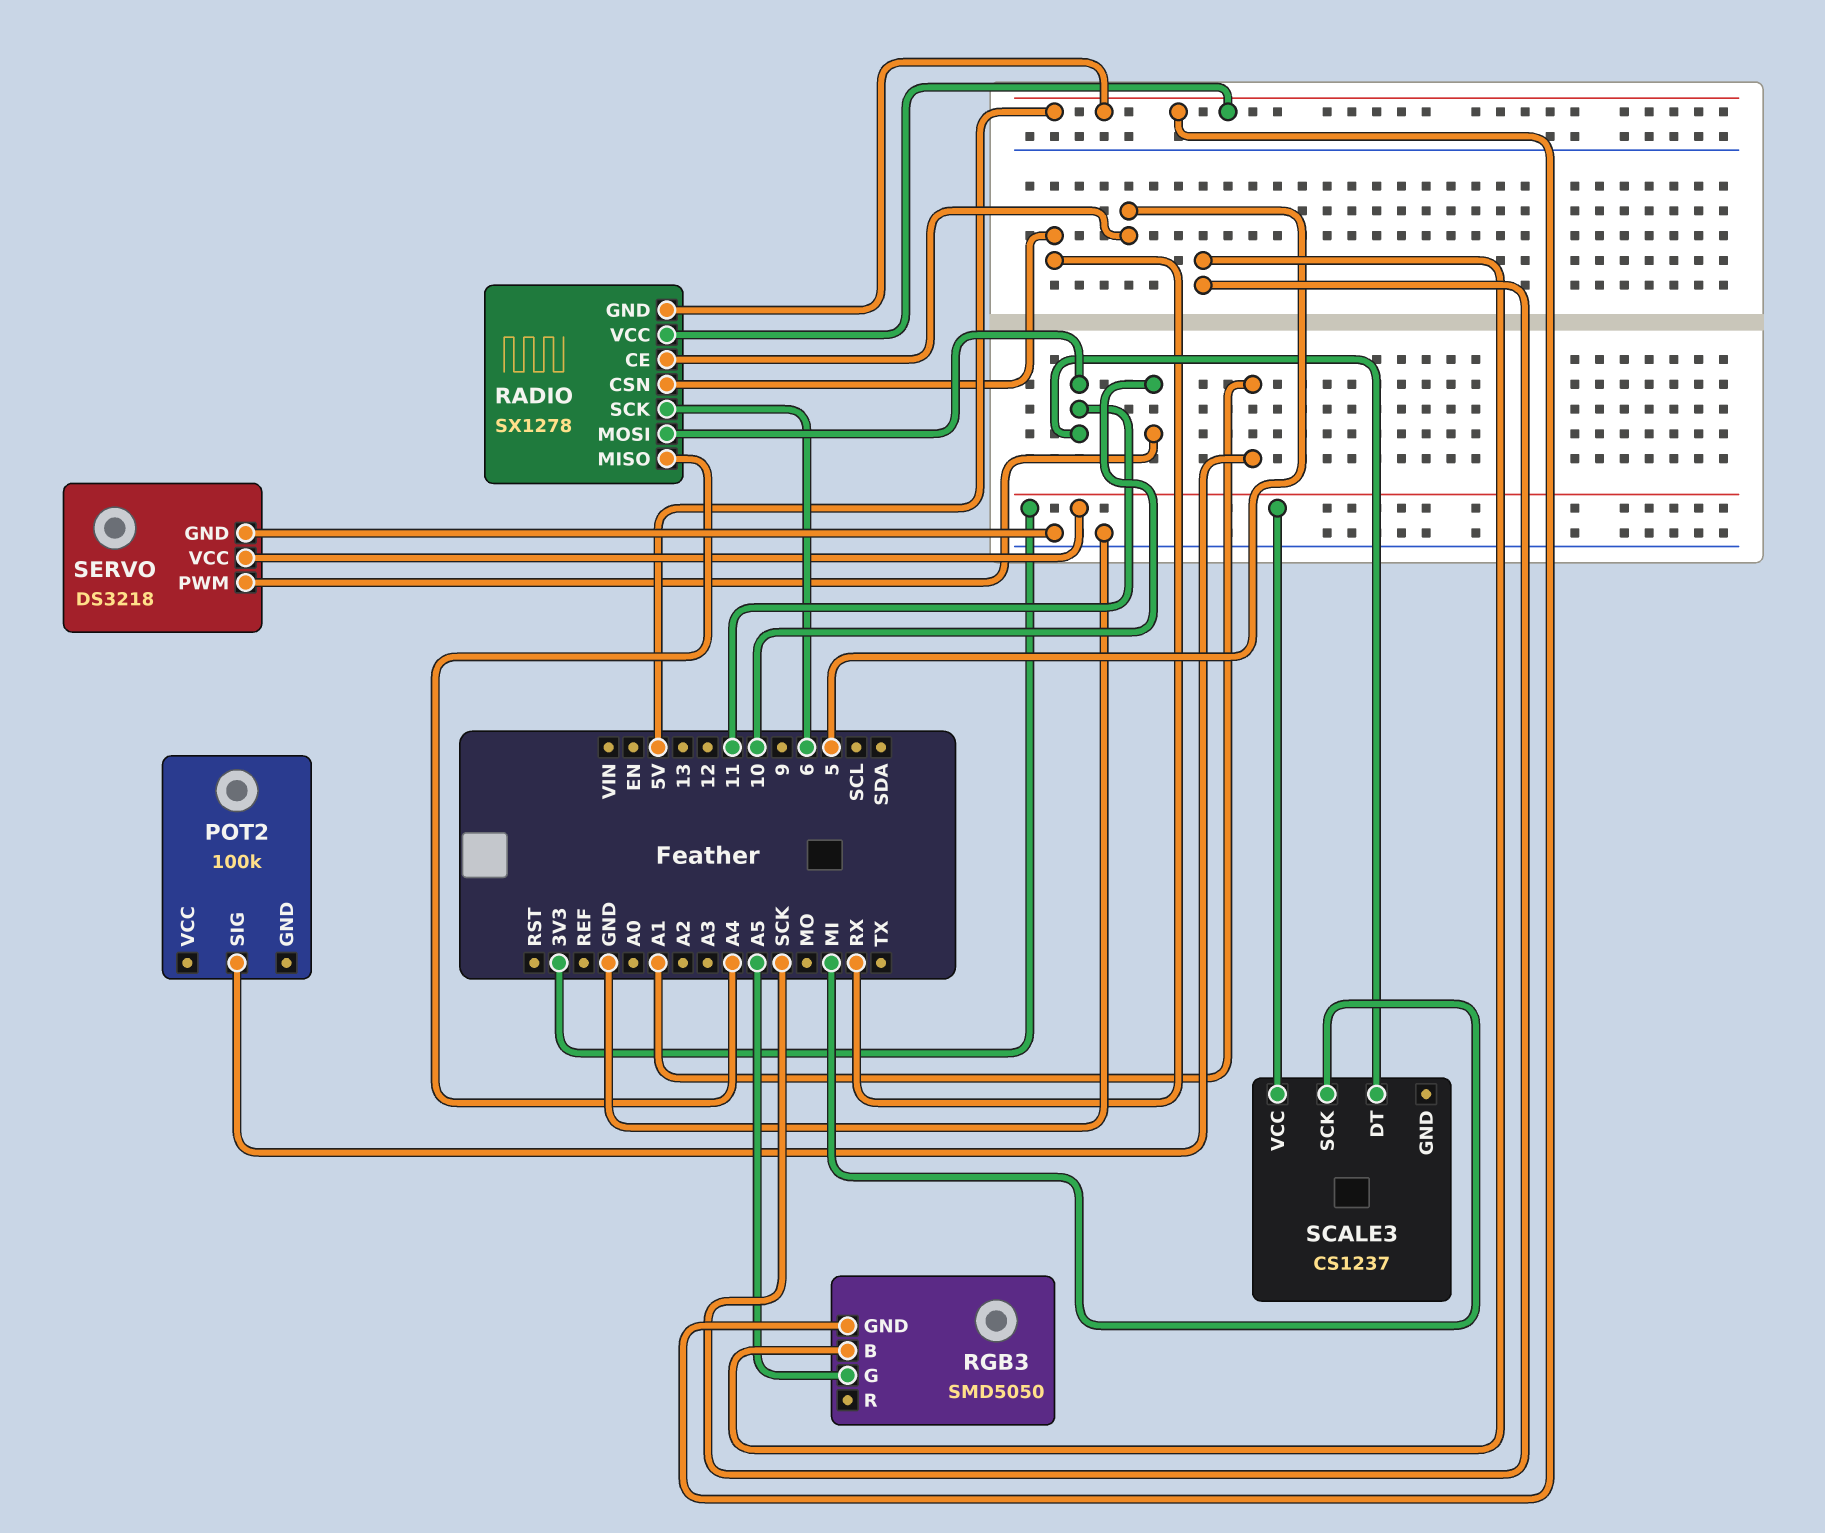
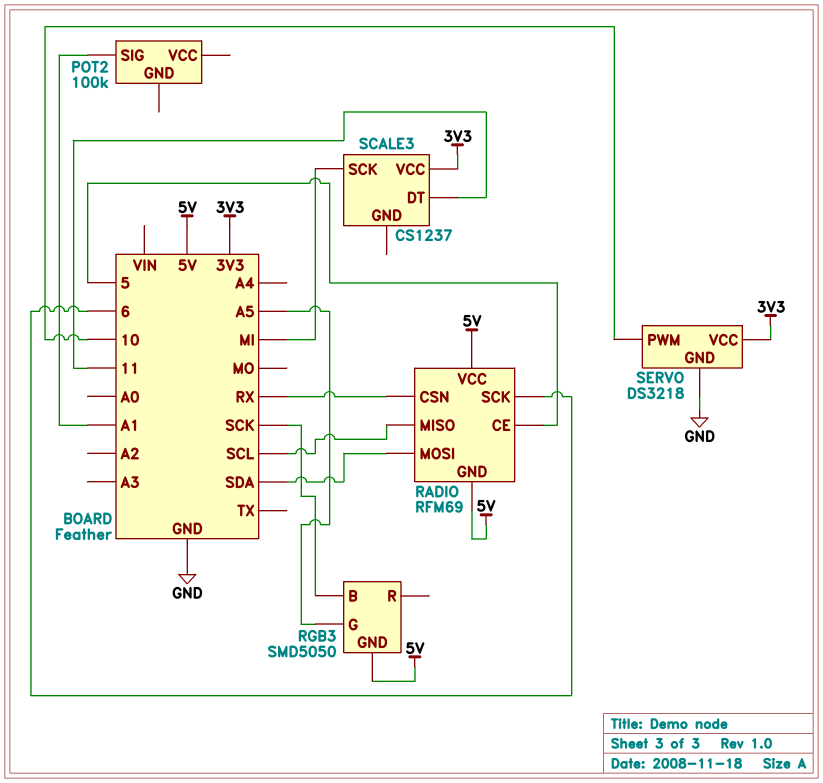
RADIO: SX1278 -> RFM69
RADIO pin MISO: A4 -> SCL
RADIO pin MOSI: 11 -> SDA

